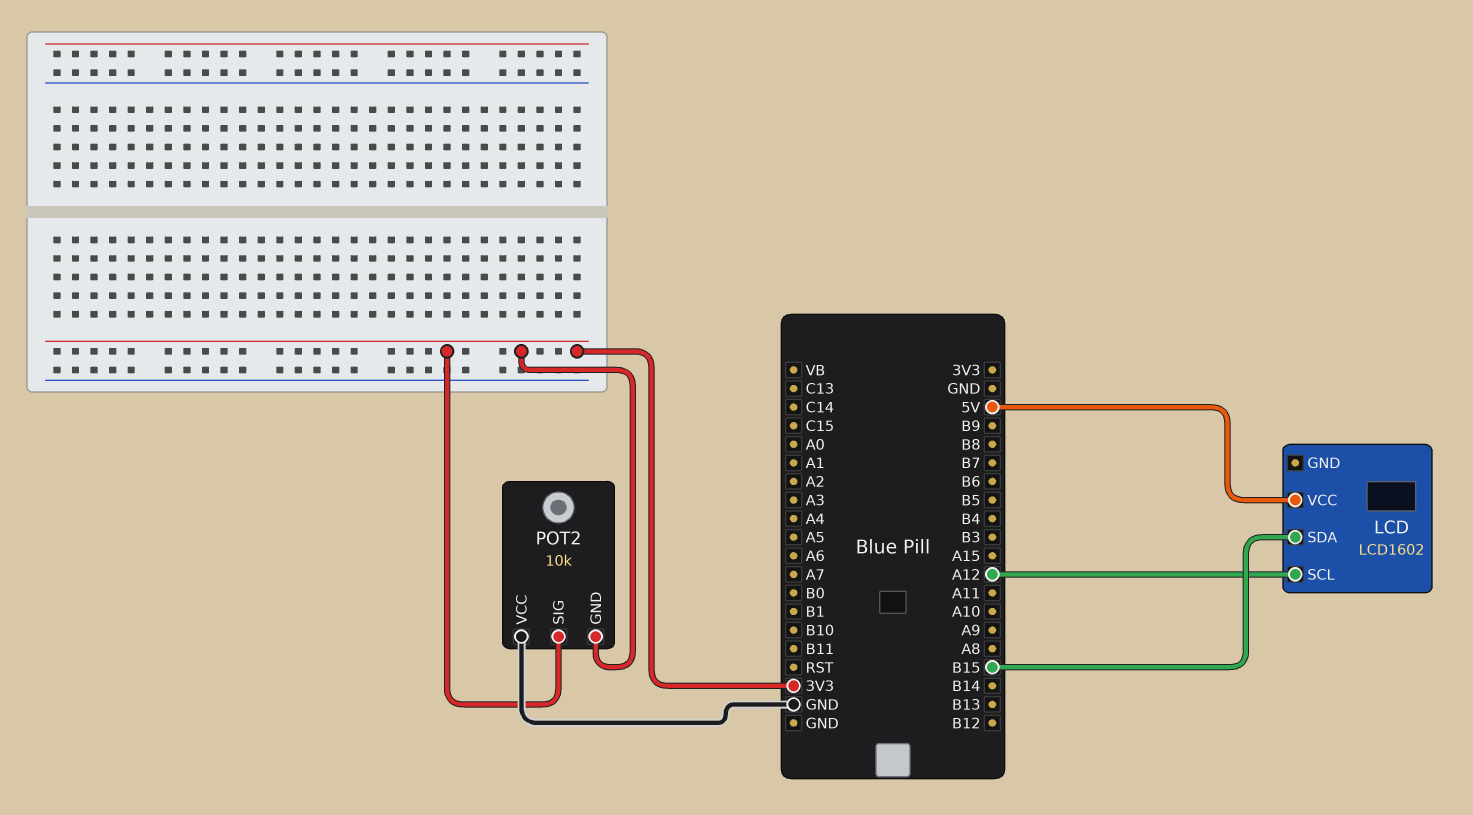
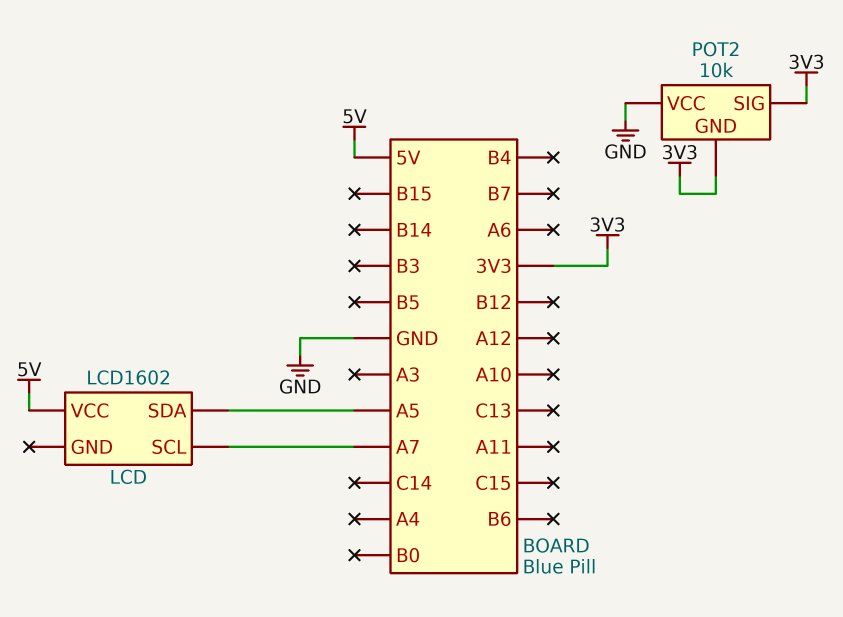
LCD pin SCL: A12 -> A7
LCD pin SDA: B15 -> A5

